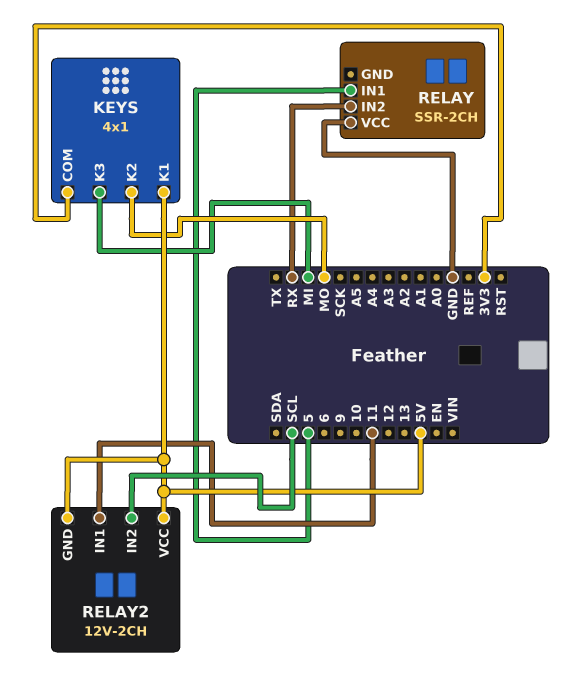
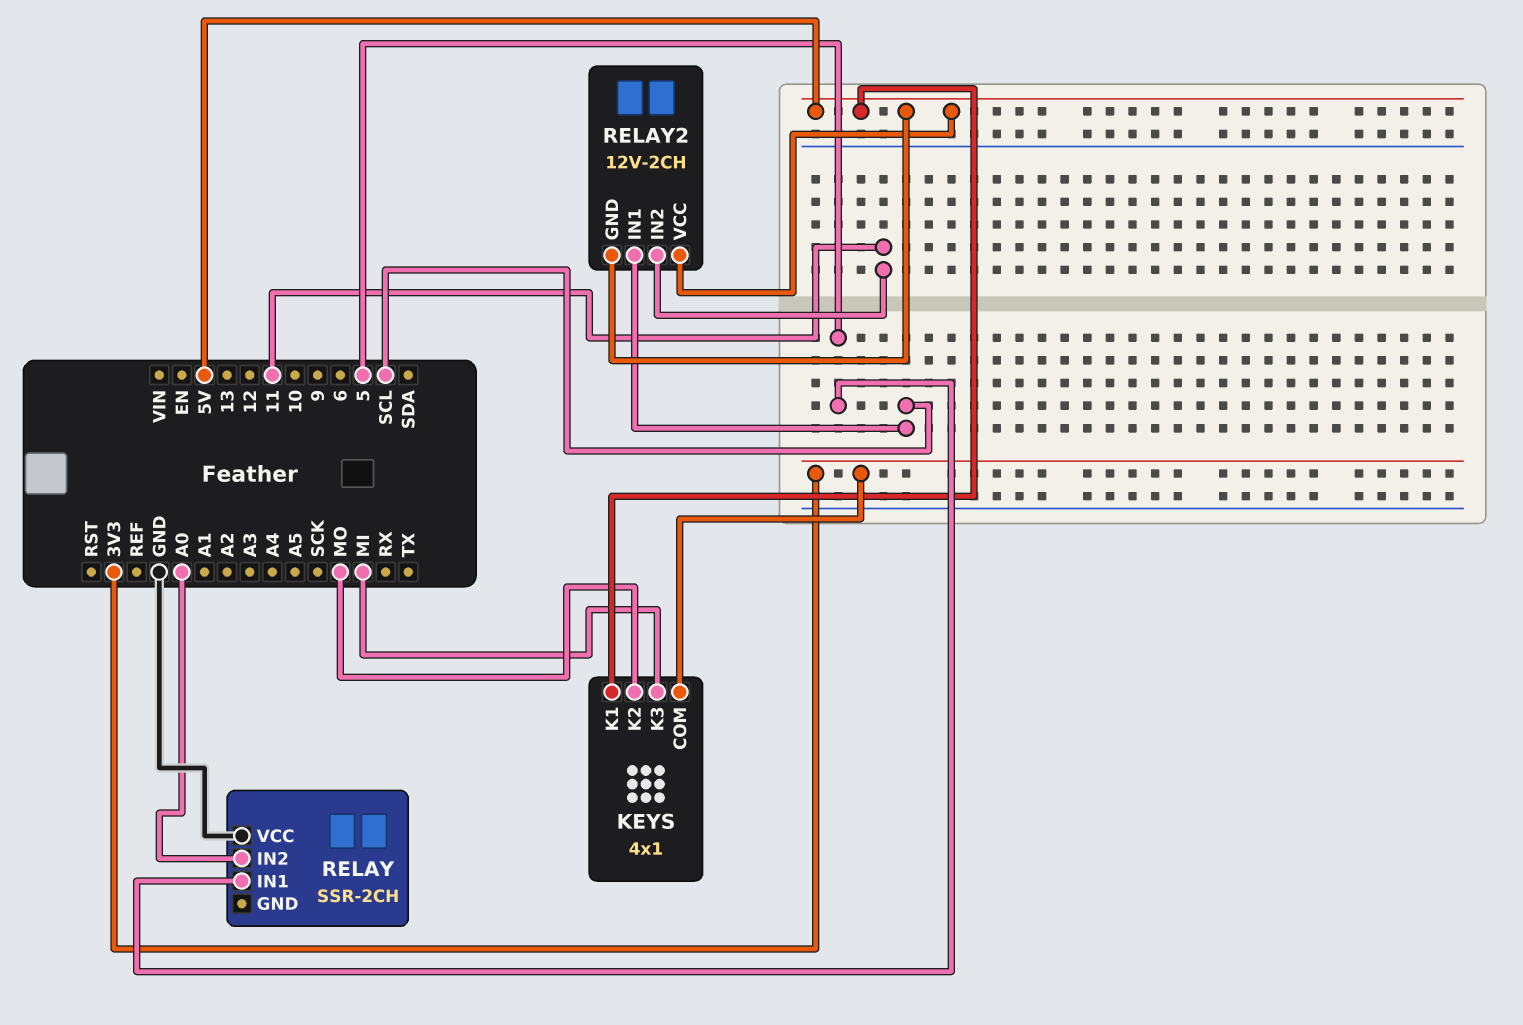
RELAY pin IN2: RX -> A0
RELAY2 pin IN1: 11 -> SCL
RELAY2 pin IN2: SCL -> 11

